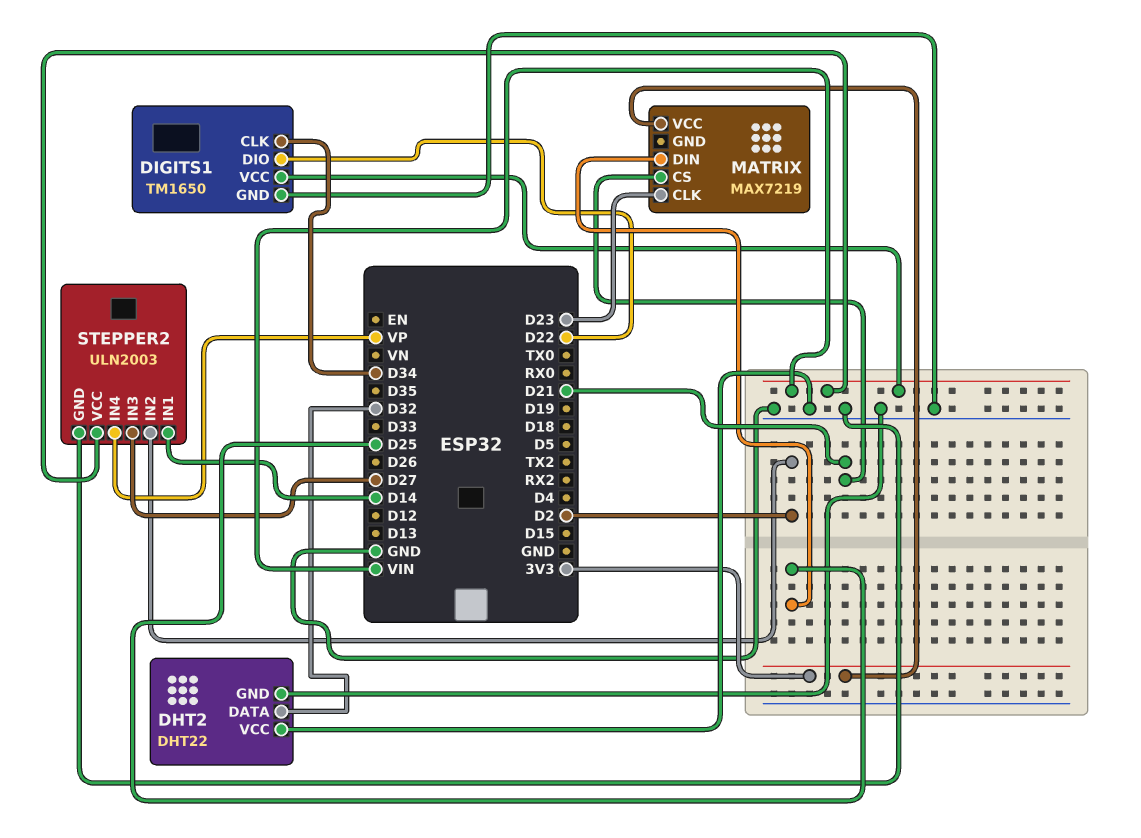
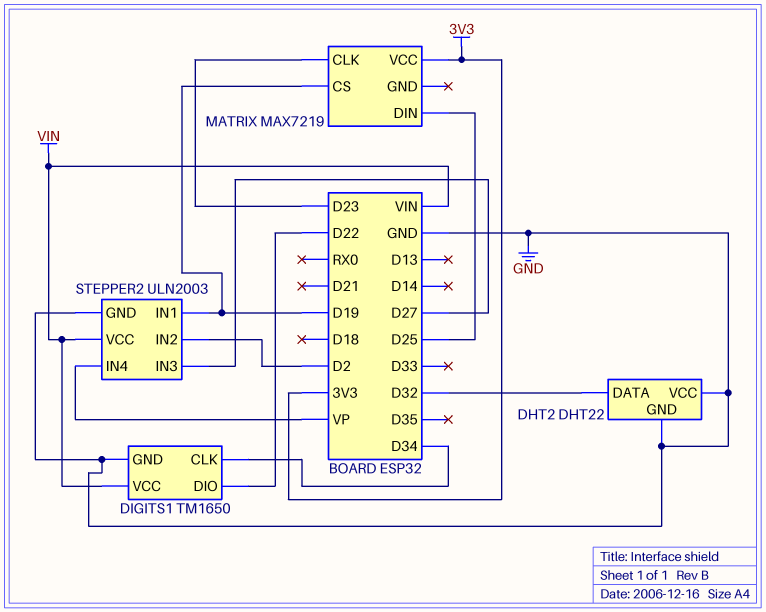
MATRIX pin CS: D21 -> D19
STEPPER2 pin IN1: D14 -> D19

